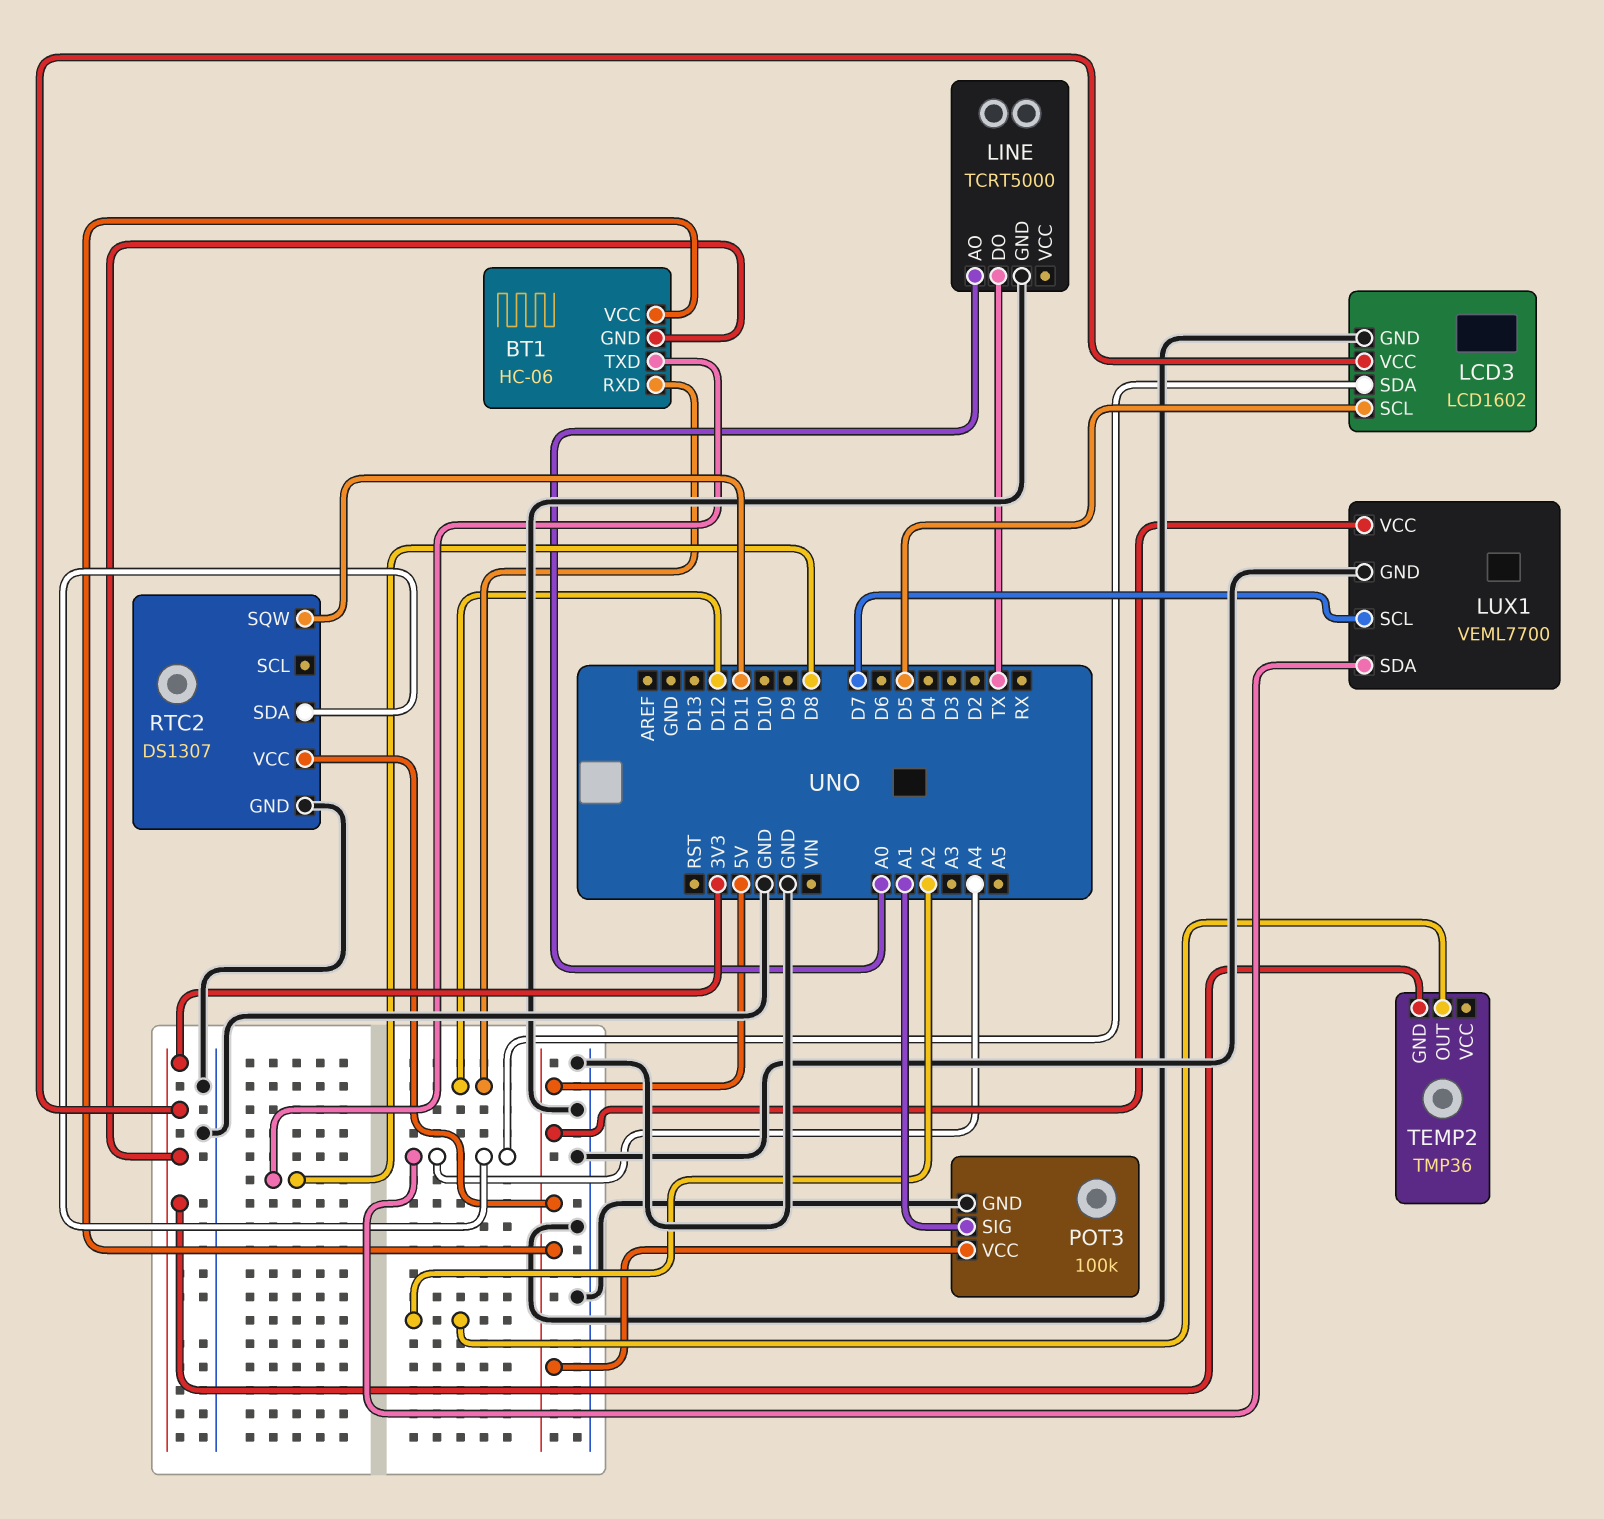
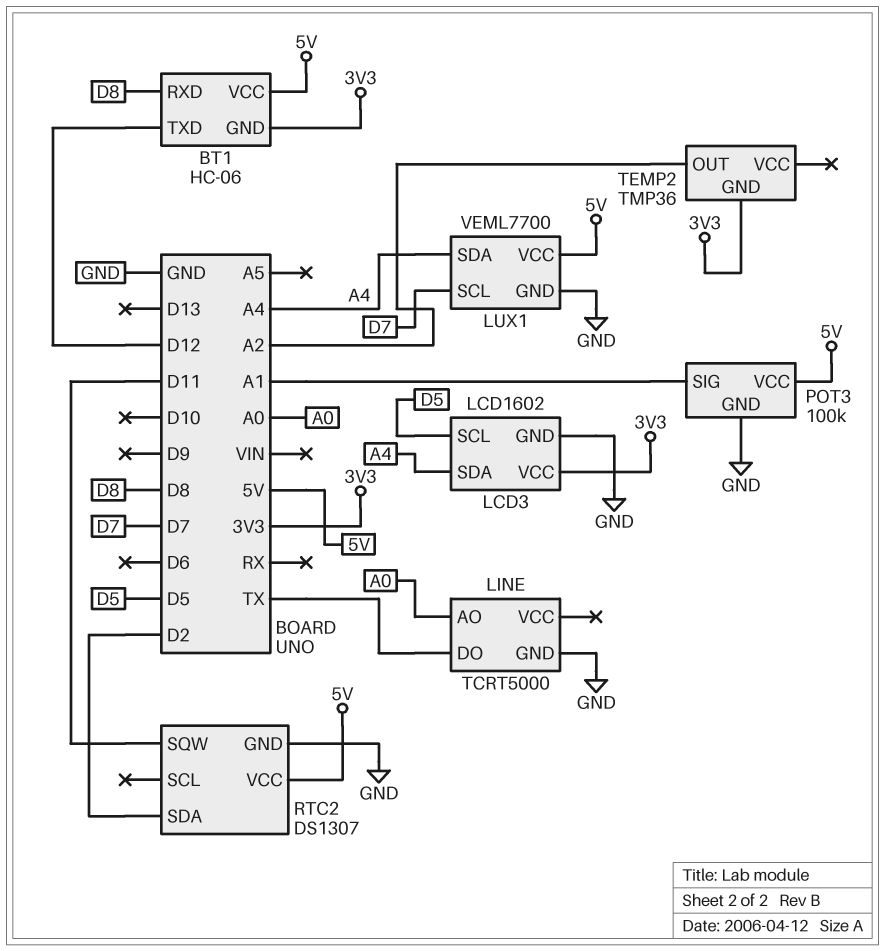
BT1 pin RXD: D12 -> D8
BT1 pin TXD: D8 -> D12
RTC2 pin SDA: A4 -> D2

